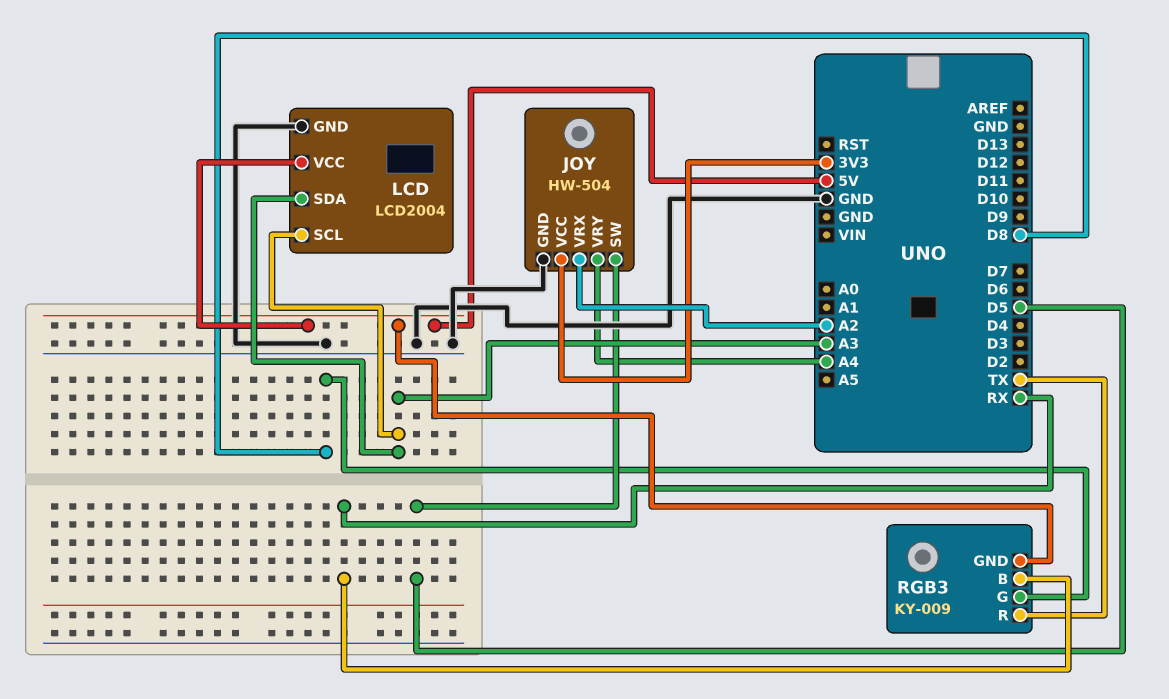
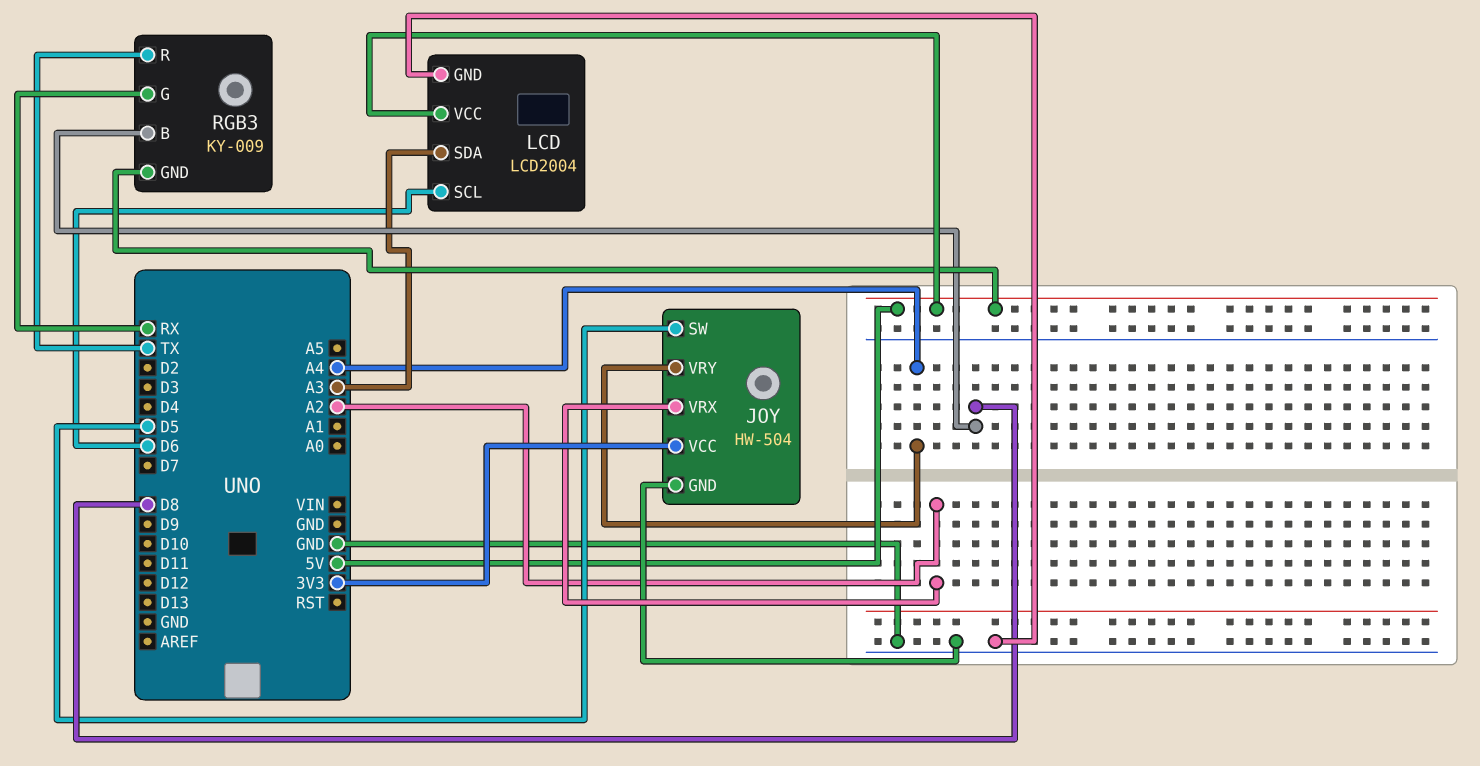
LCD pin SCL: A3 -> D6
RGB3 pin B: RX -> D8
RGB3 pin G: D8 -> RX

